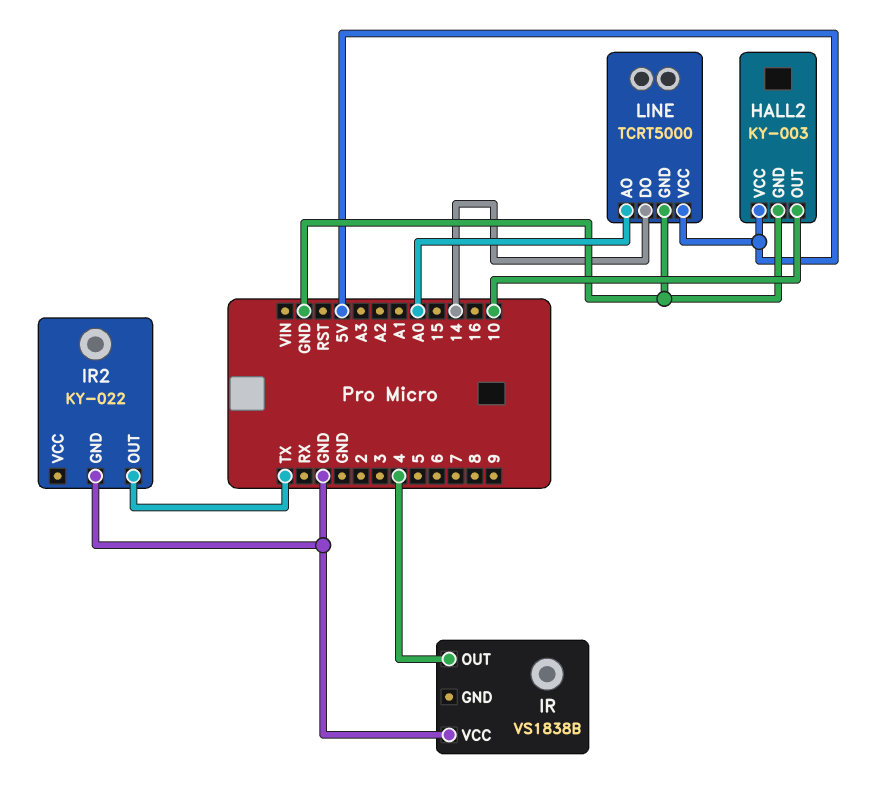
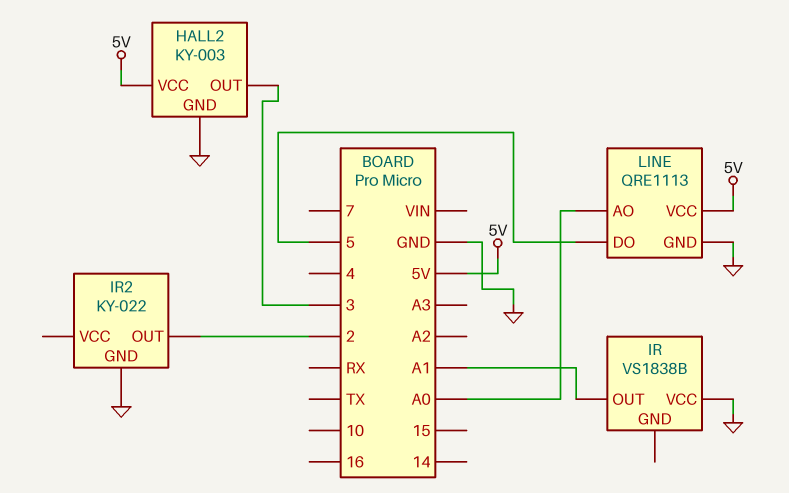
HALL2 pin OUT: 10 -> 3
IR pin OUT: 4 -> A1
IR2 pin OUT: TX -> 2
LINE: TCRT5000 -> QRE1113
LINE pin DO: 14 -> 5

